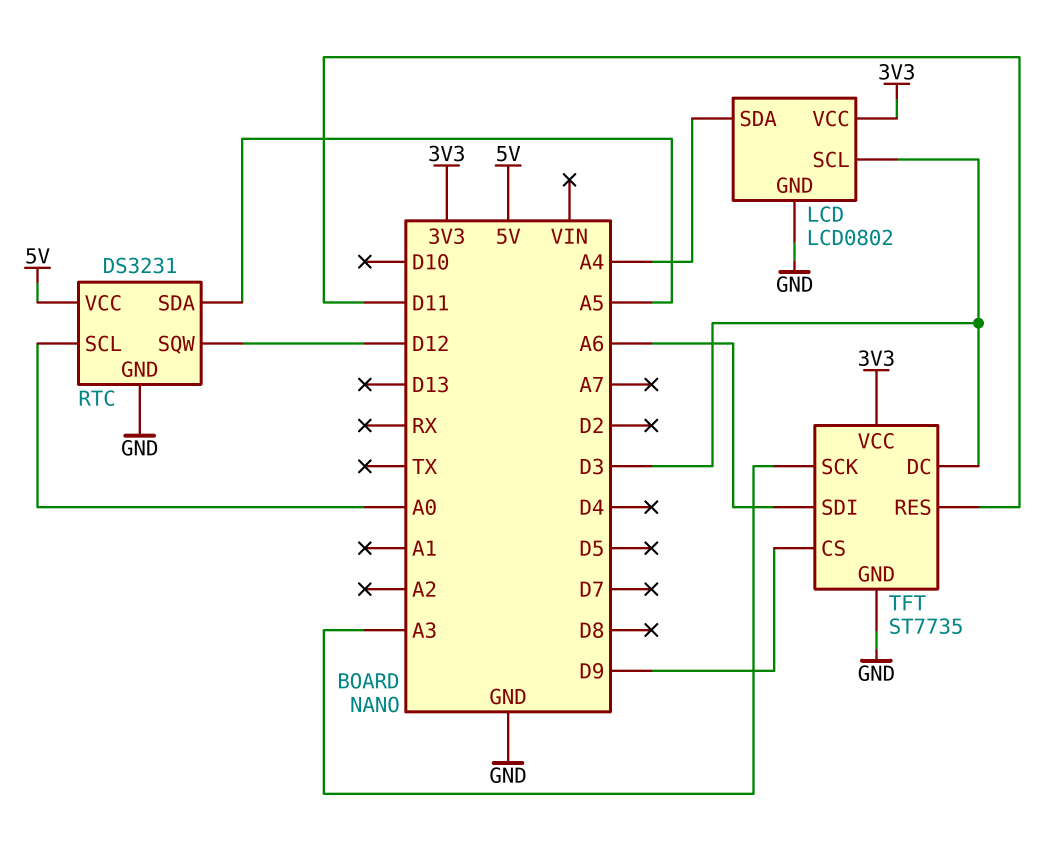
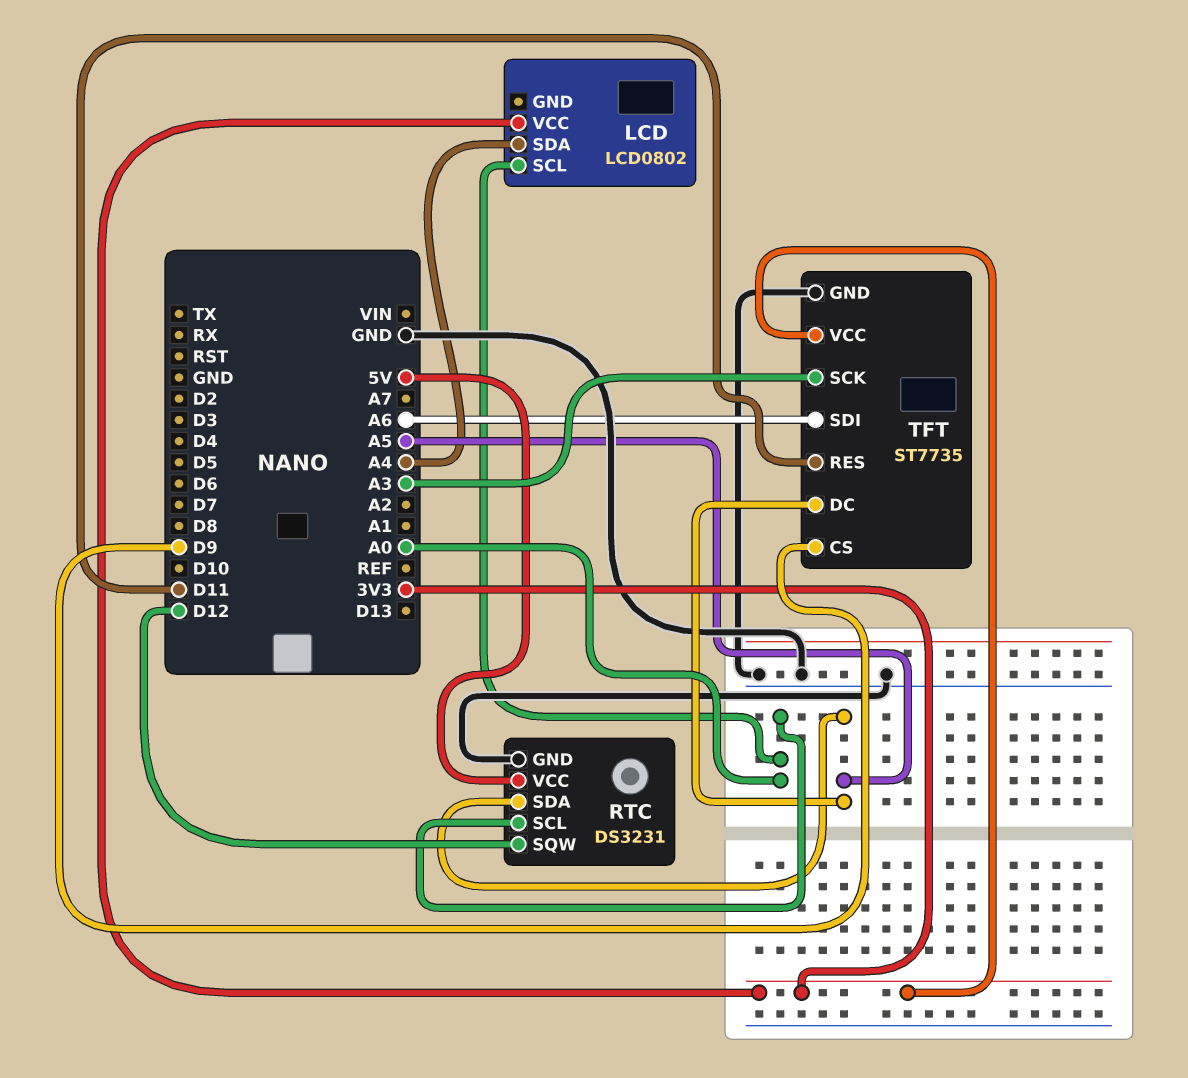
LCD pin GND: GND -> none
LCD pin SCL: D3 -> A0
TFT pin DC: D3 -> A5

